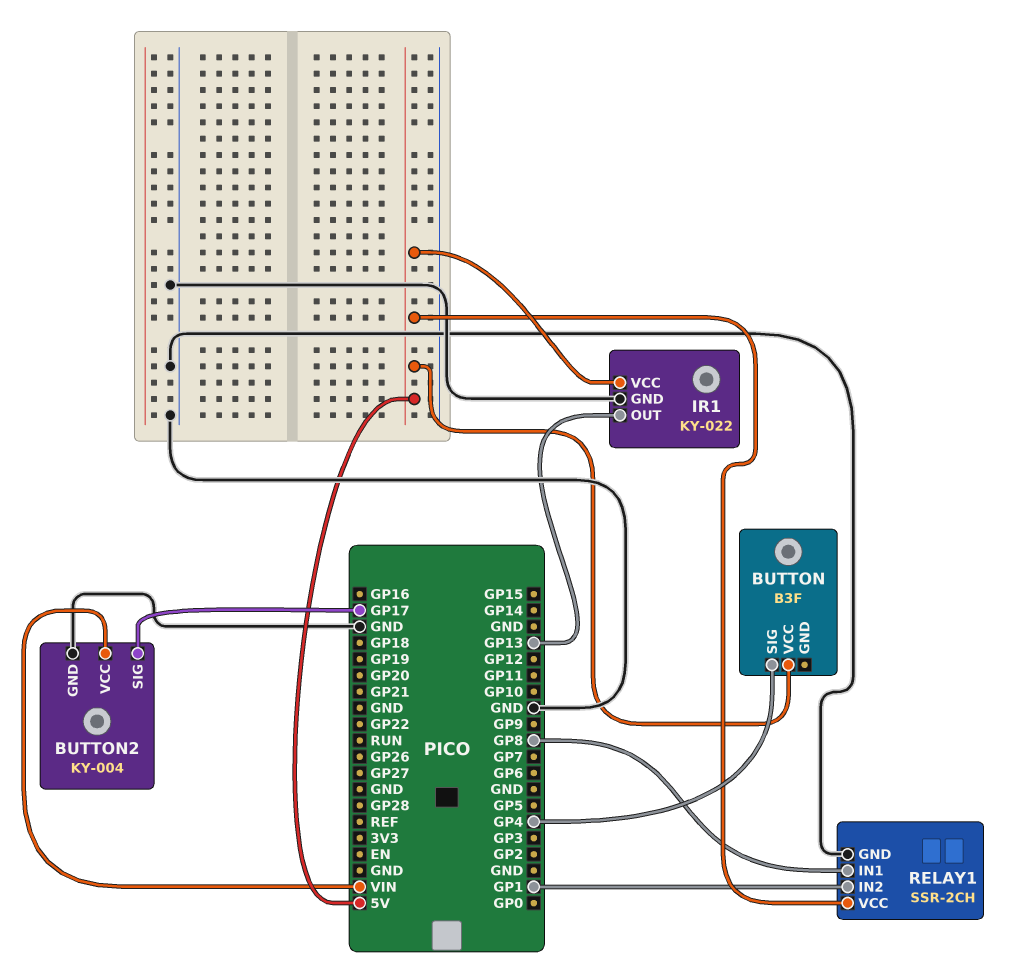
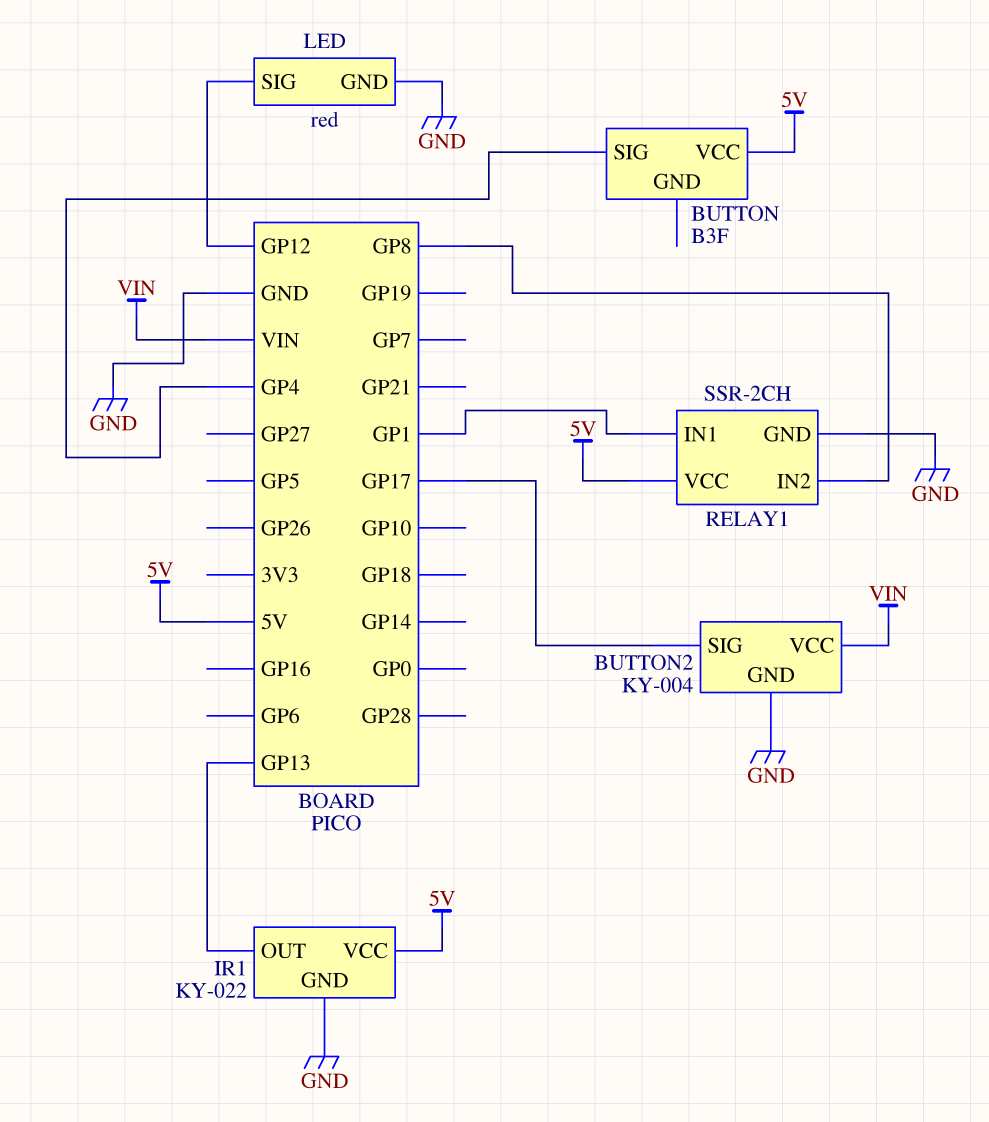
LED: none -> red
LED pin GND: none -> GND
LED pin SIG: none -> GP12
RELAY1 pin IN1: GP8 -> GP1
RELAY1 pin IN2: GP1 -> GP8

